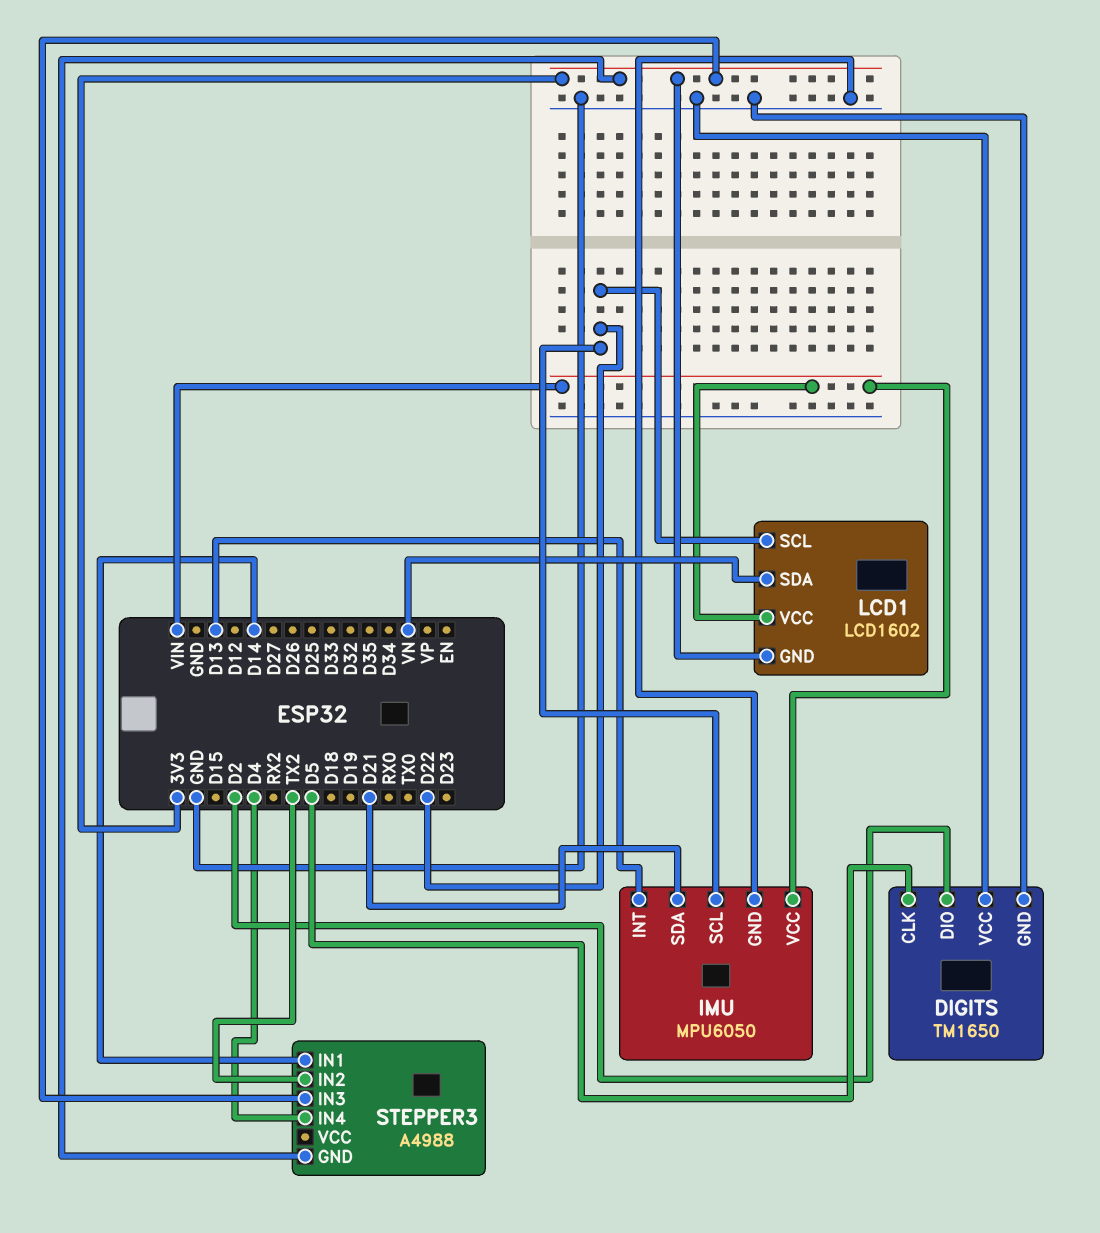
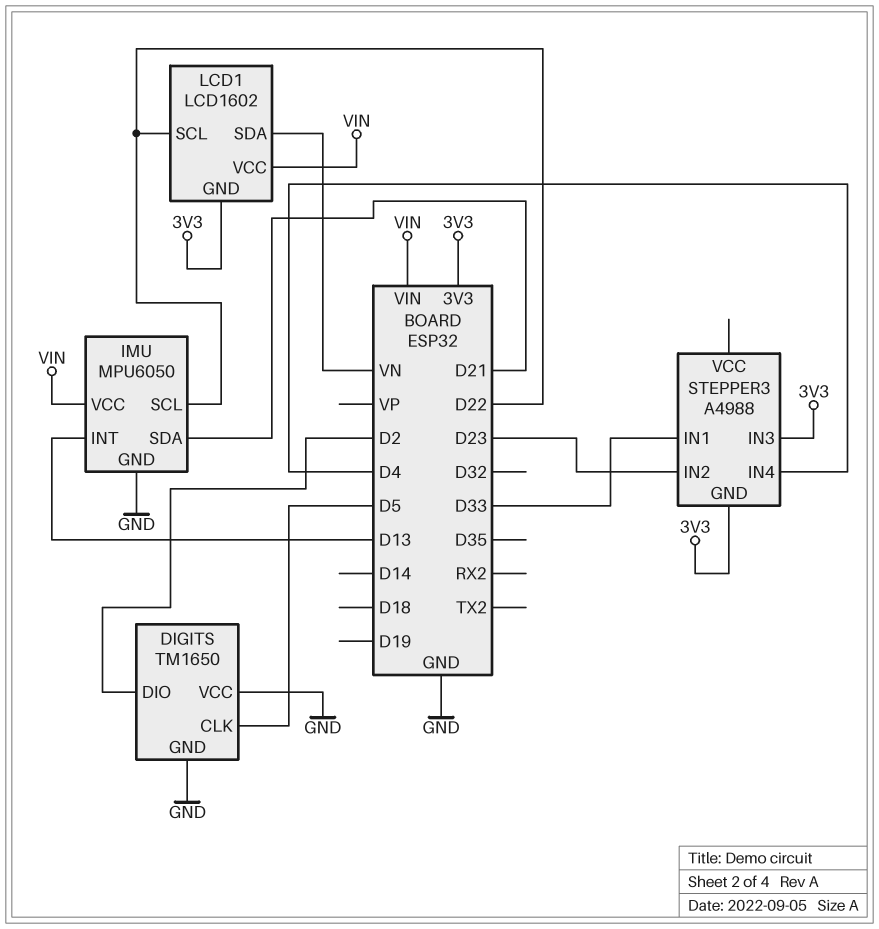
STEPPER3 pin IN1: D14 -> D33
STEPPER3 pin IN2: TX2 -> D23

